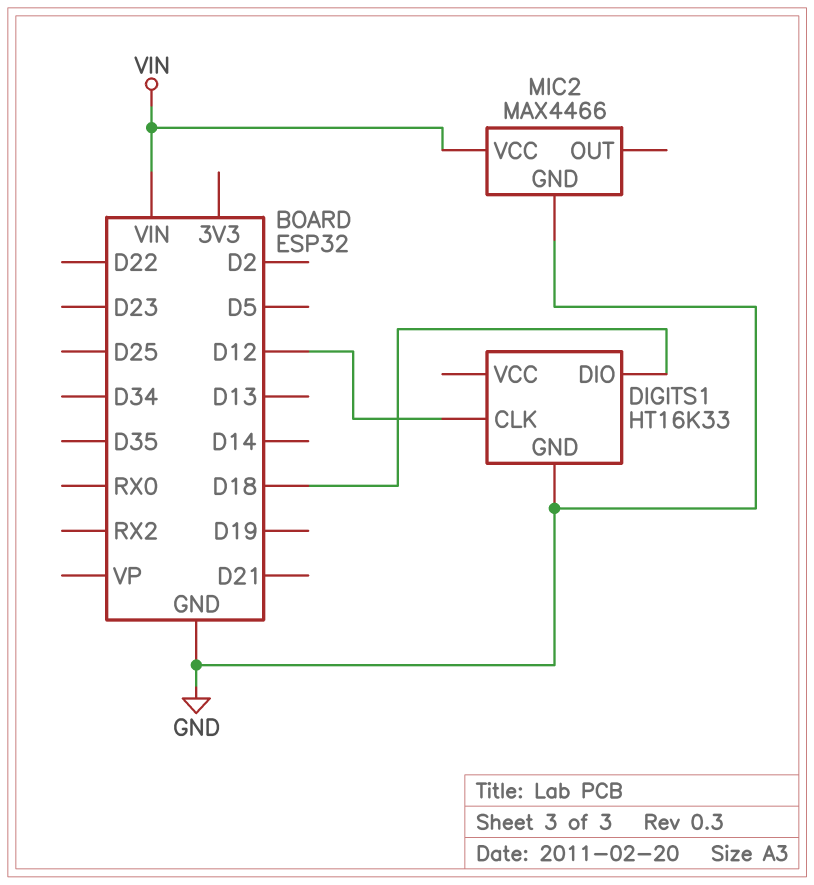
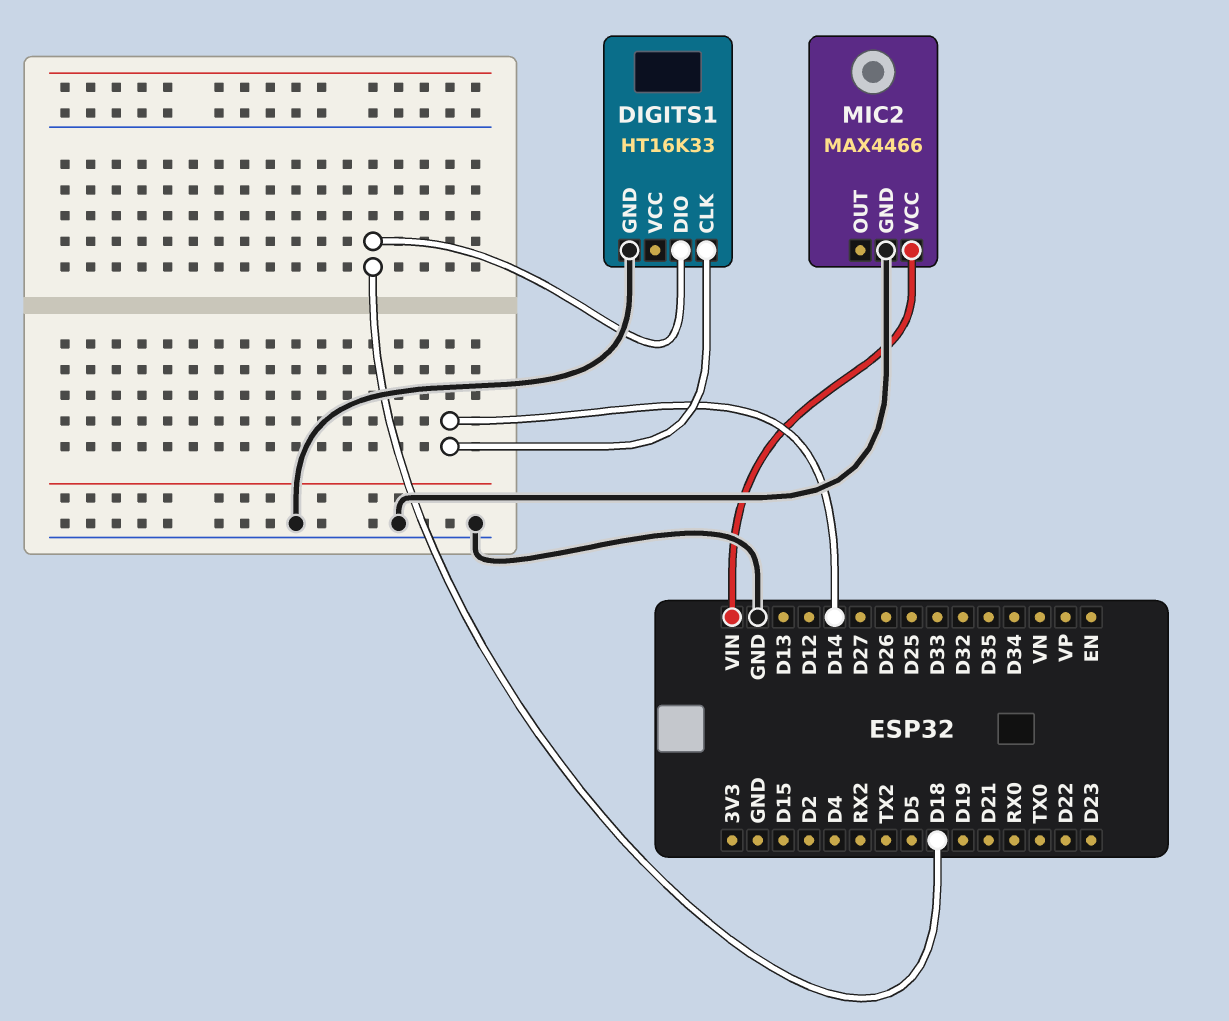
DIGITS1 pin CLK: D12 -> D14

